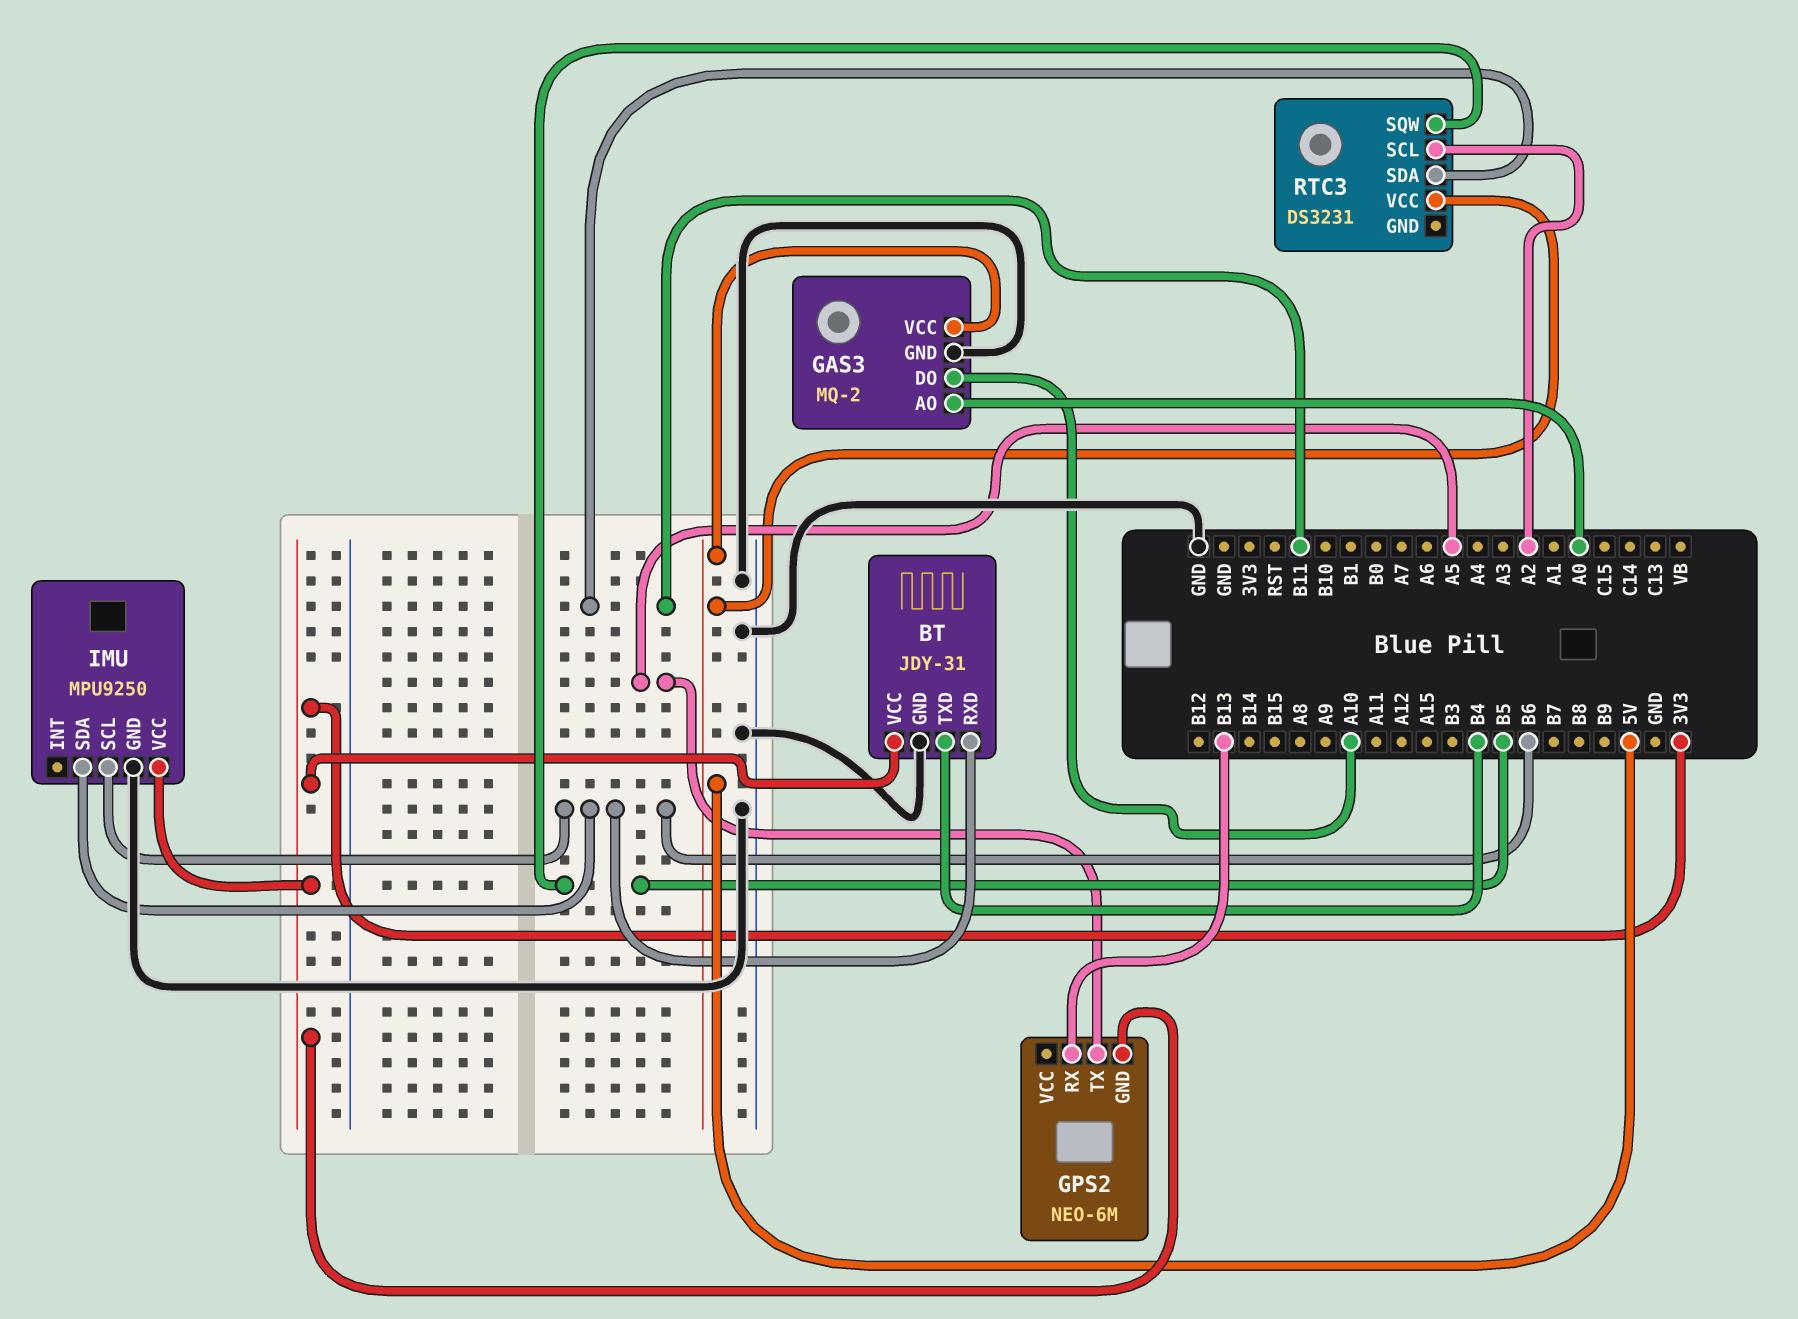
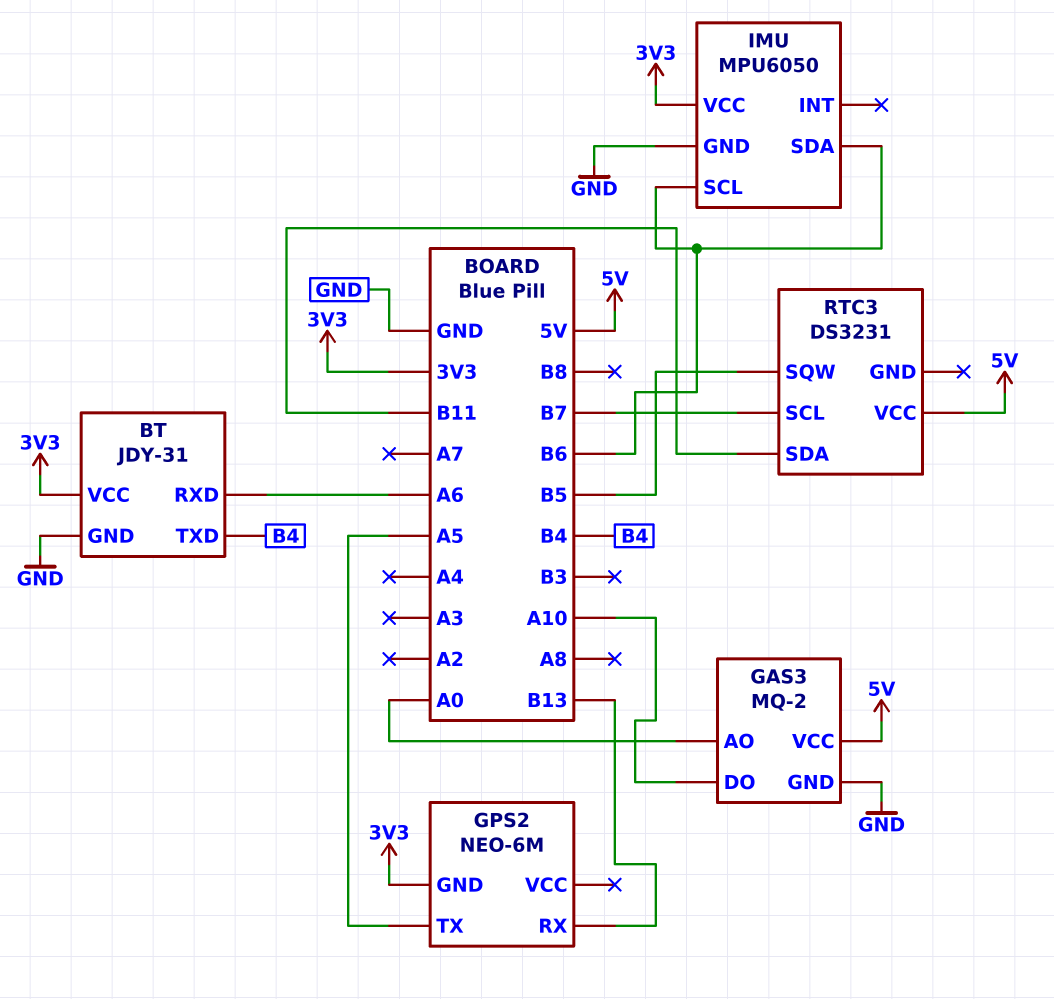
BT pin RXD: B6 -> A6
IMU: MPU9250 -> MPU6050
RTC3 pin SCL: A2 -> B7

